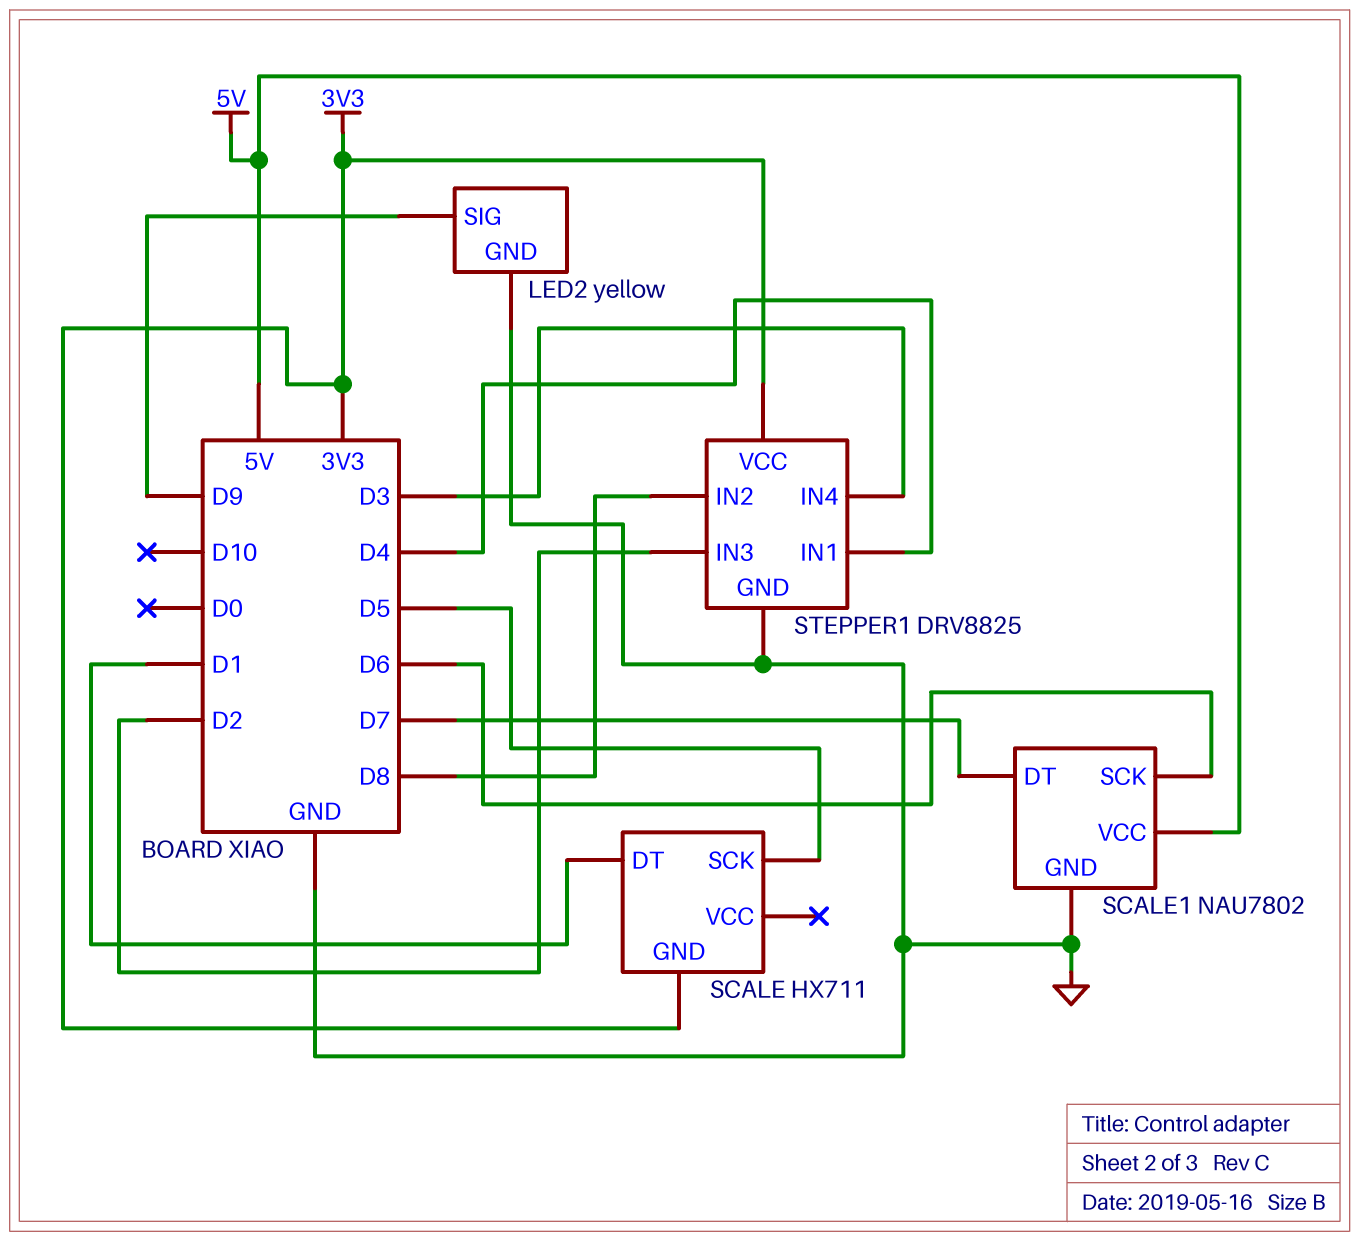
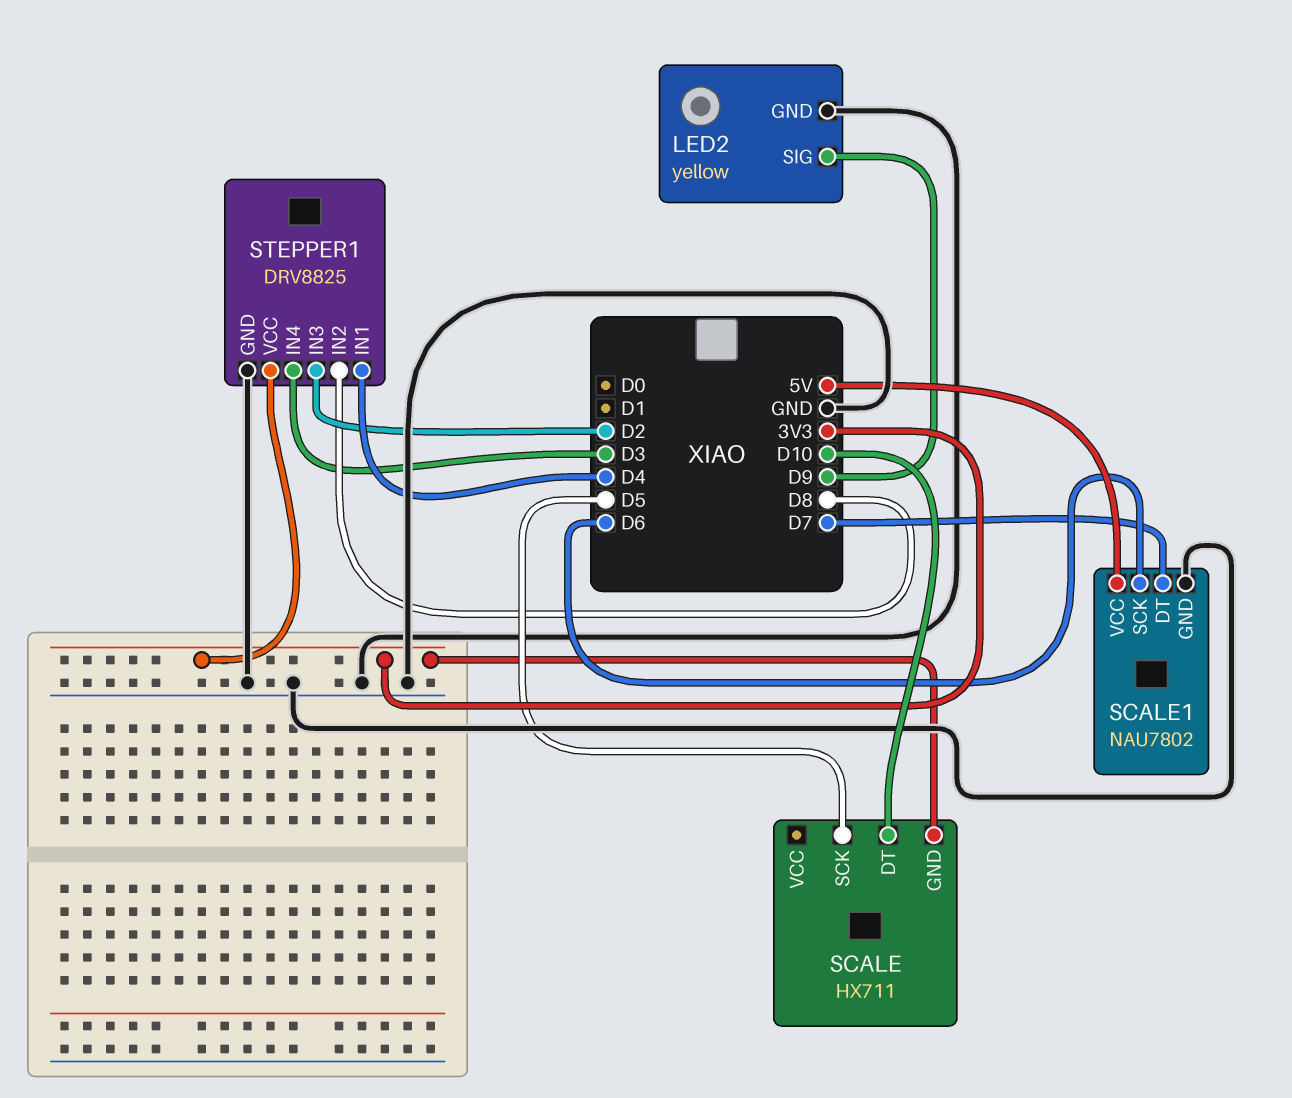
SCALE pin DT: D1 -> D10

